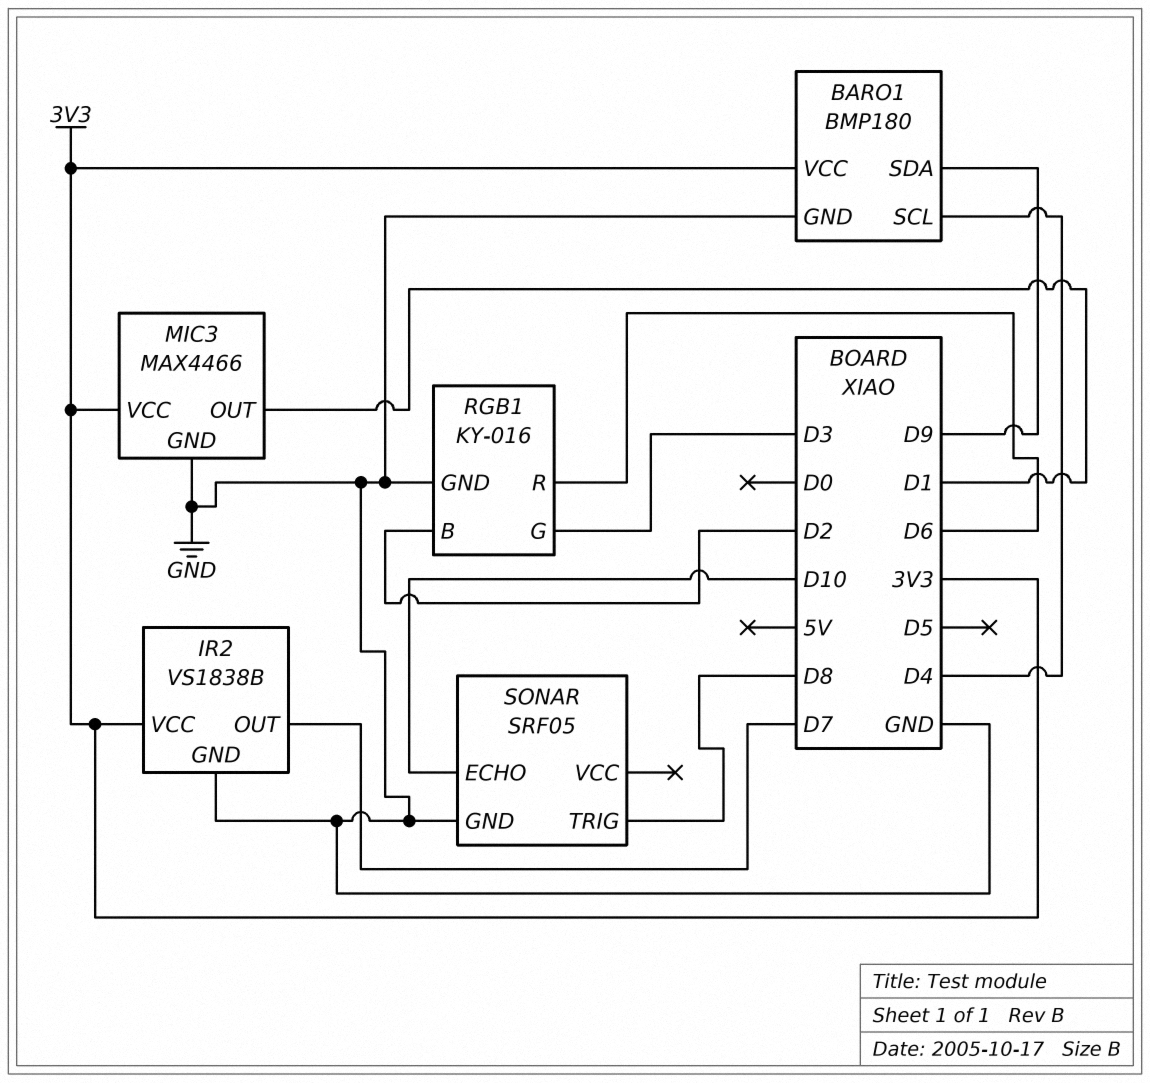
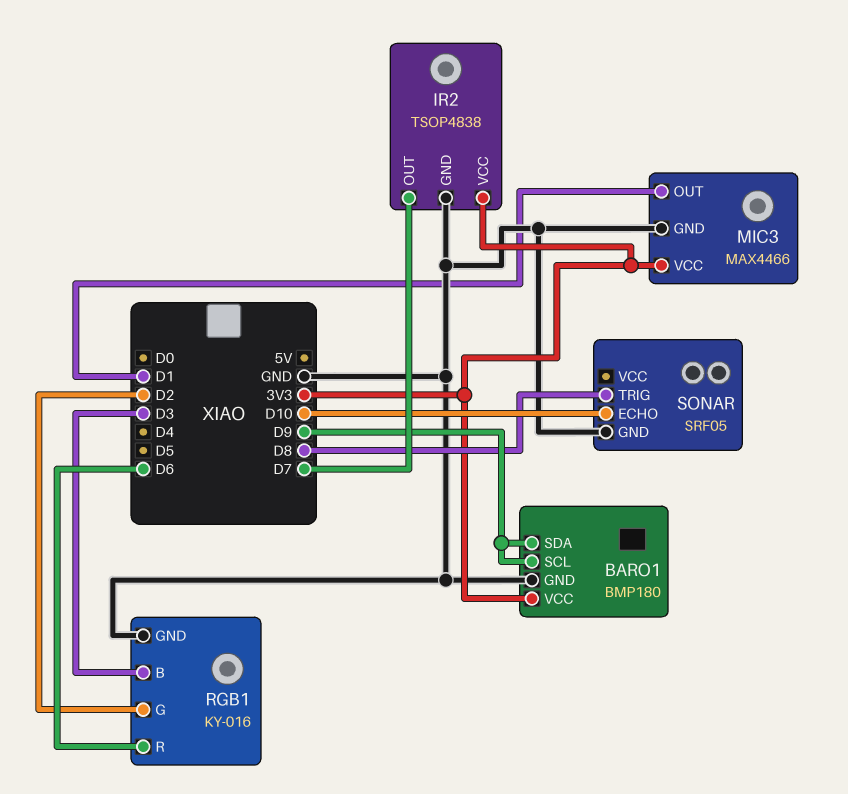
BARO1 pin SCL: D4 -> D9
IR2: VS1838B -> TSOP4838
RGB1 pin B: D2 -> D3
RGB1 pin G: D3 -> D2

